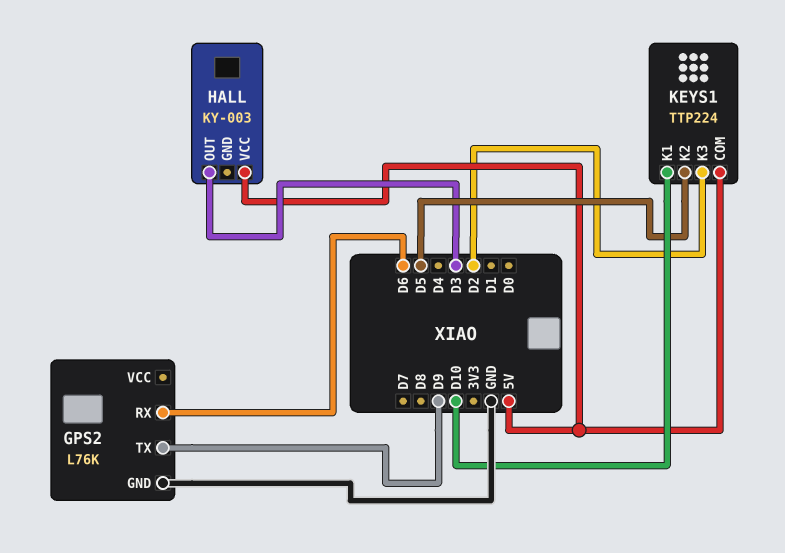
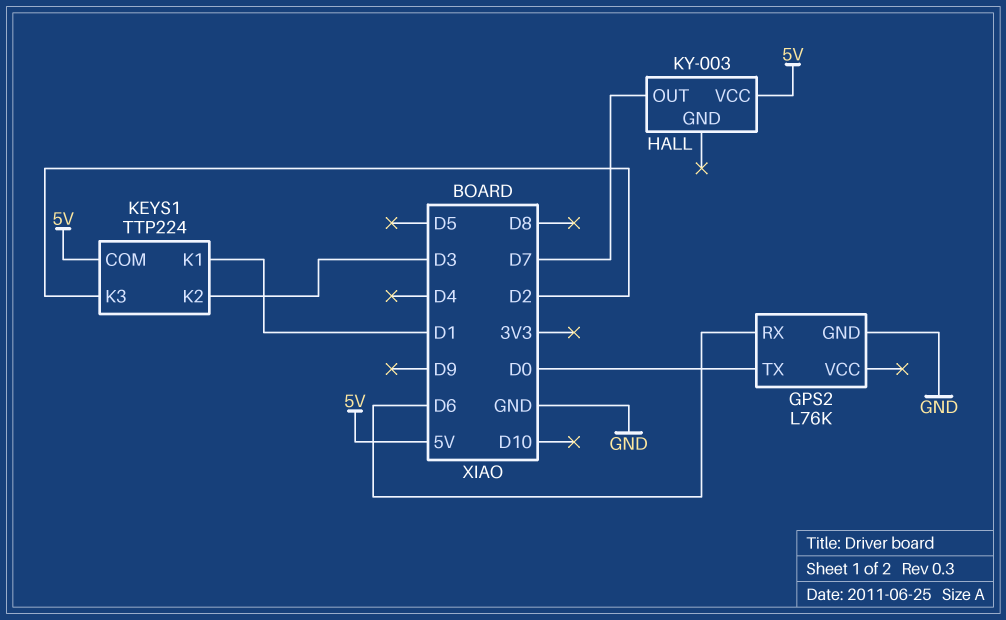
GPS2 pin TX: D9 -> D0
HALL pin OUT: D3 -> D7
KEYS1 pin K1: D10 -> D1
KEYS1 pin K2: D5 -> D3

